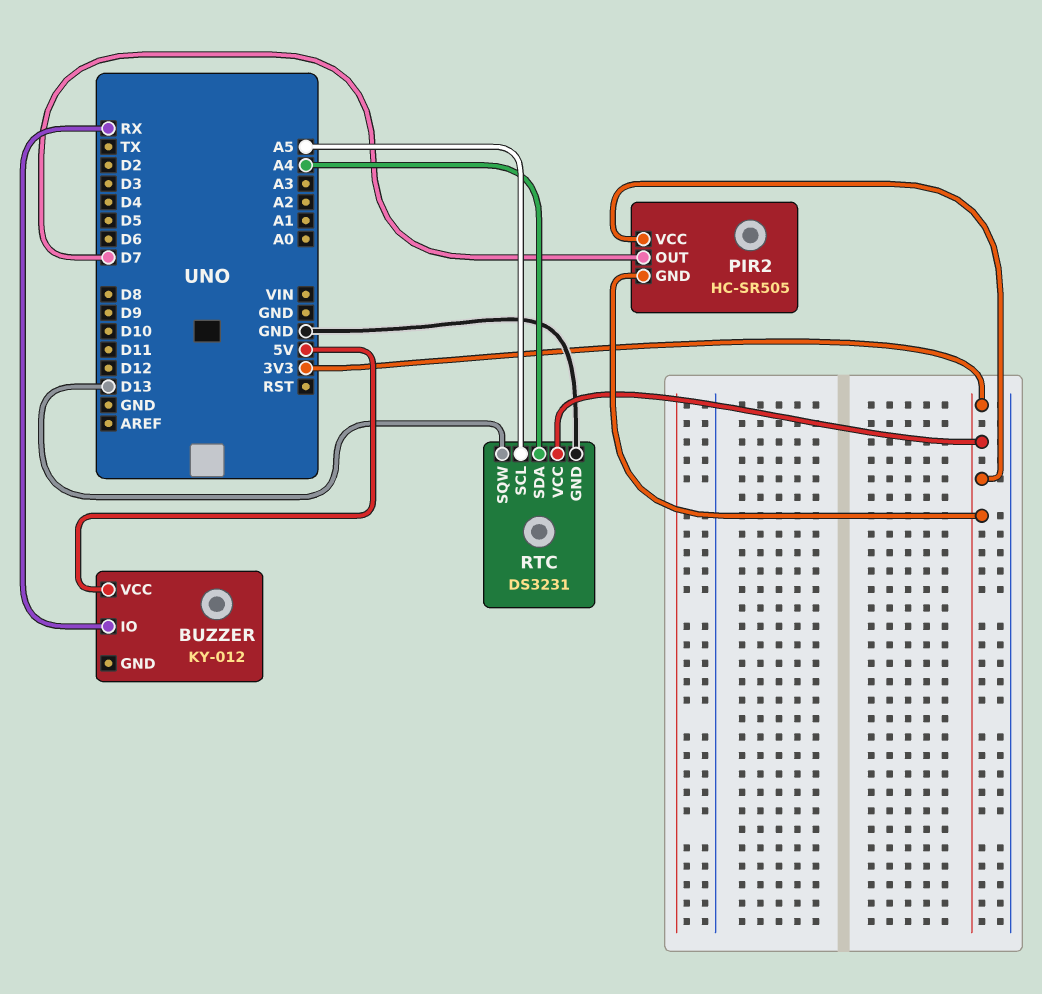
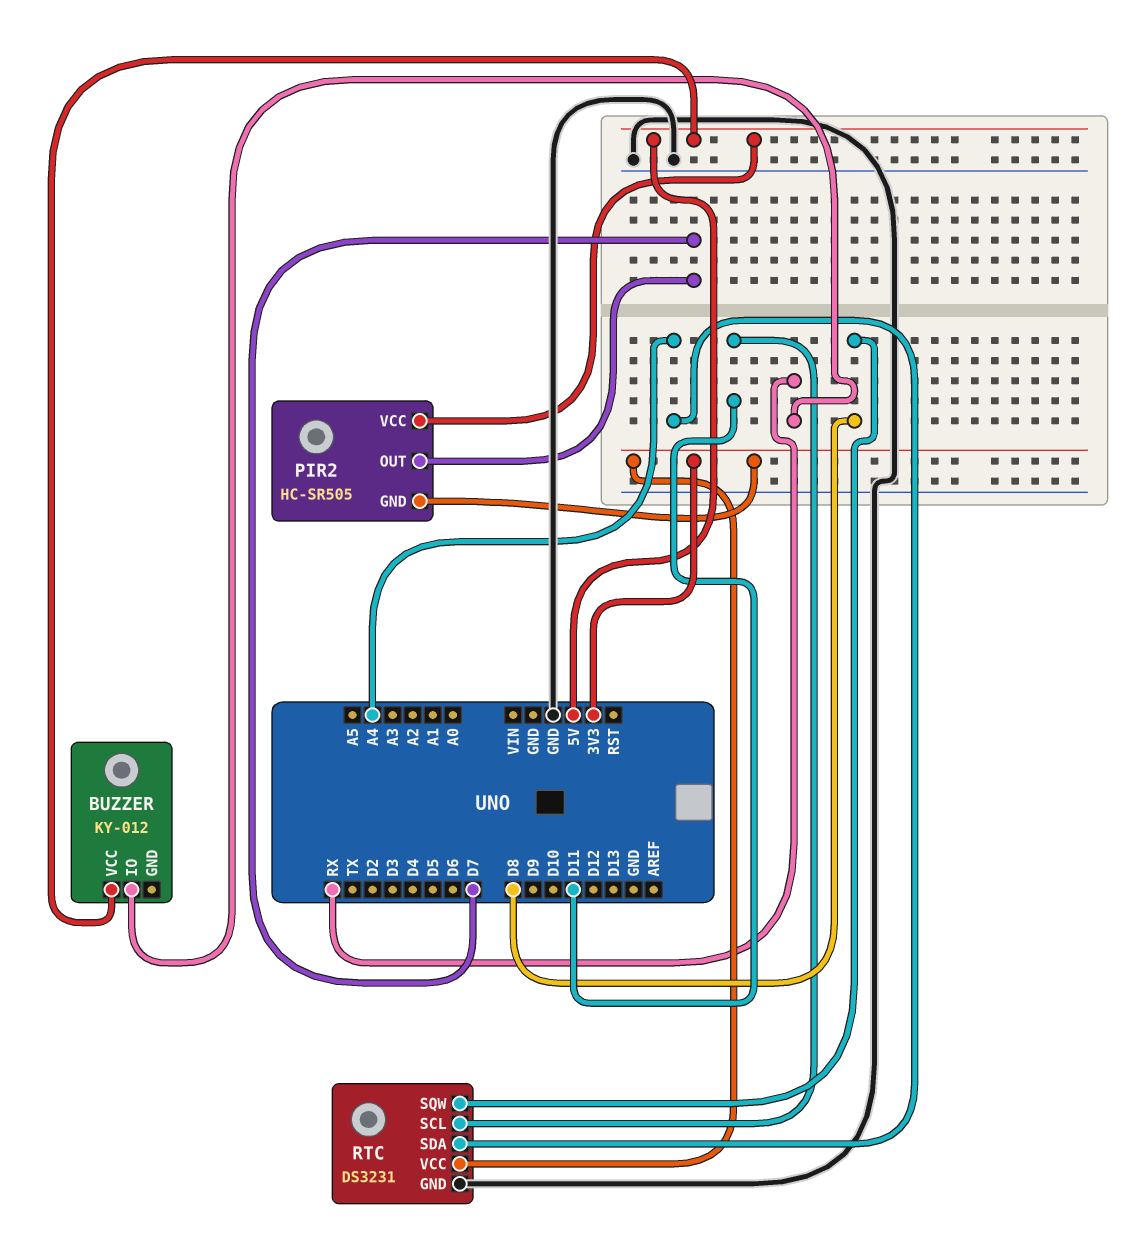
PIR2 pin VCC: 3V3 -> 5V
RTC pin SCL: A5 -> D11
RTC pin SQW: D13 -> D8

